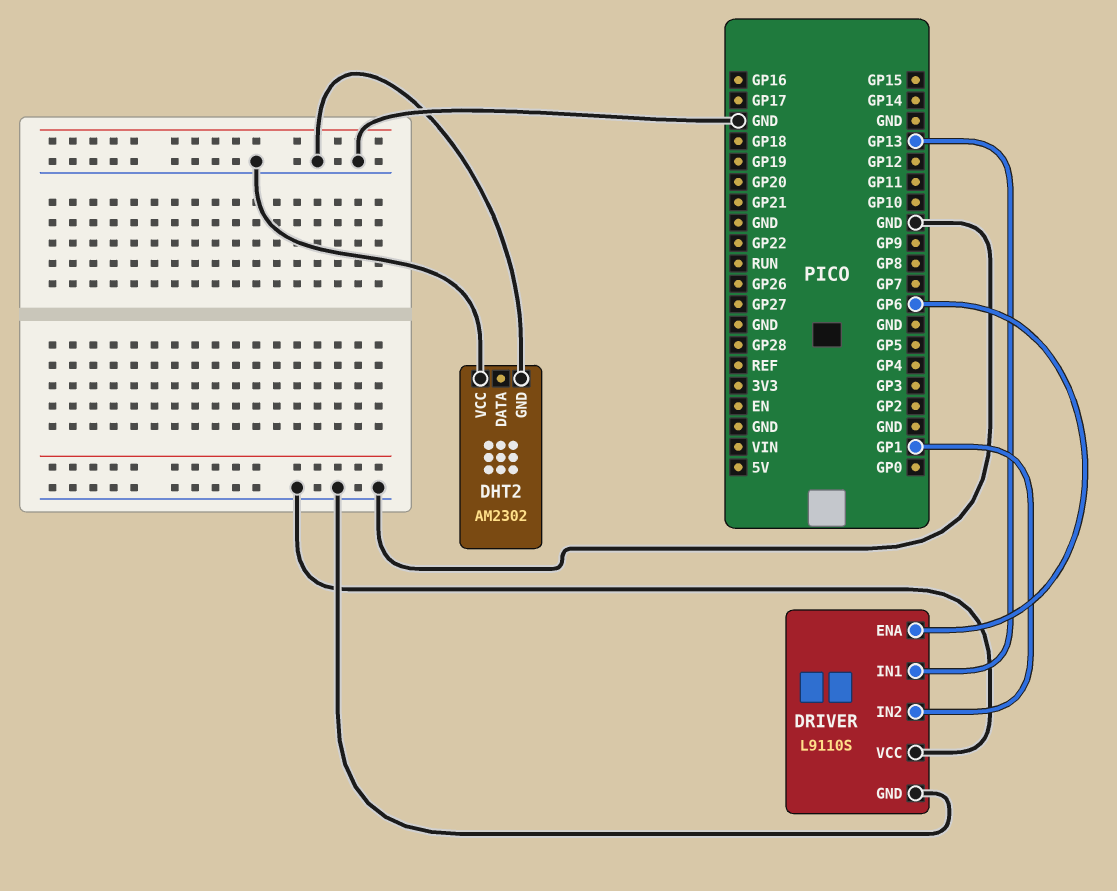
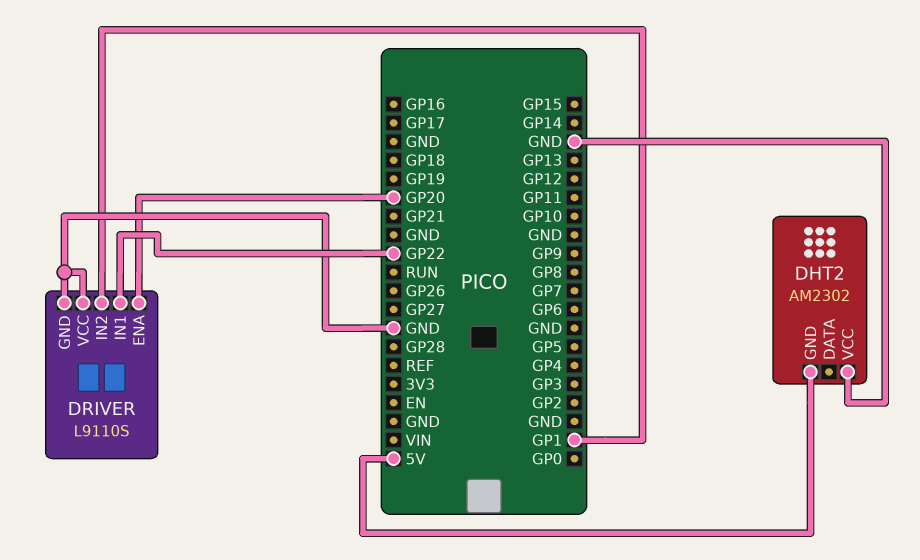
DHT2 pin GND: GND -> 5V
DRIVER pin ENA: GP6 -> GP20
DRIVER pin IN1: GP13 -> GP22

